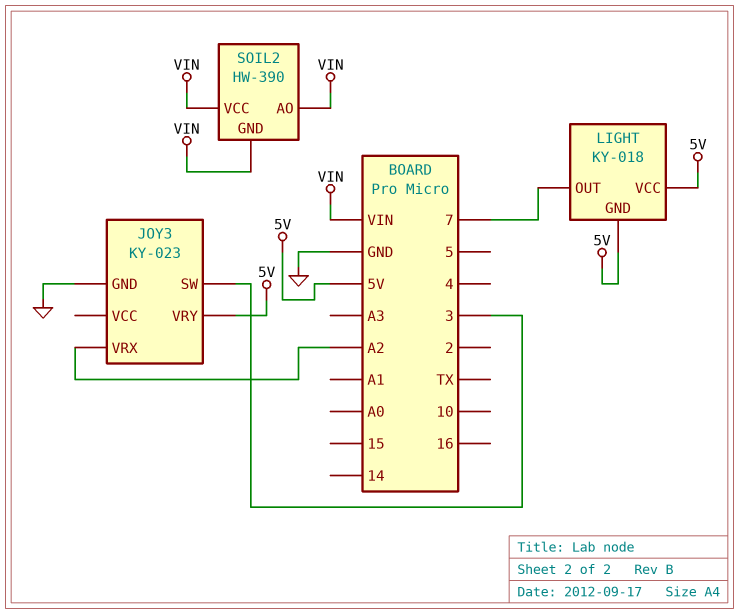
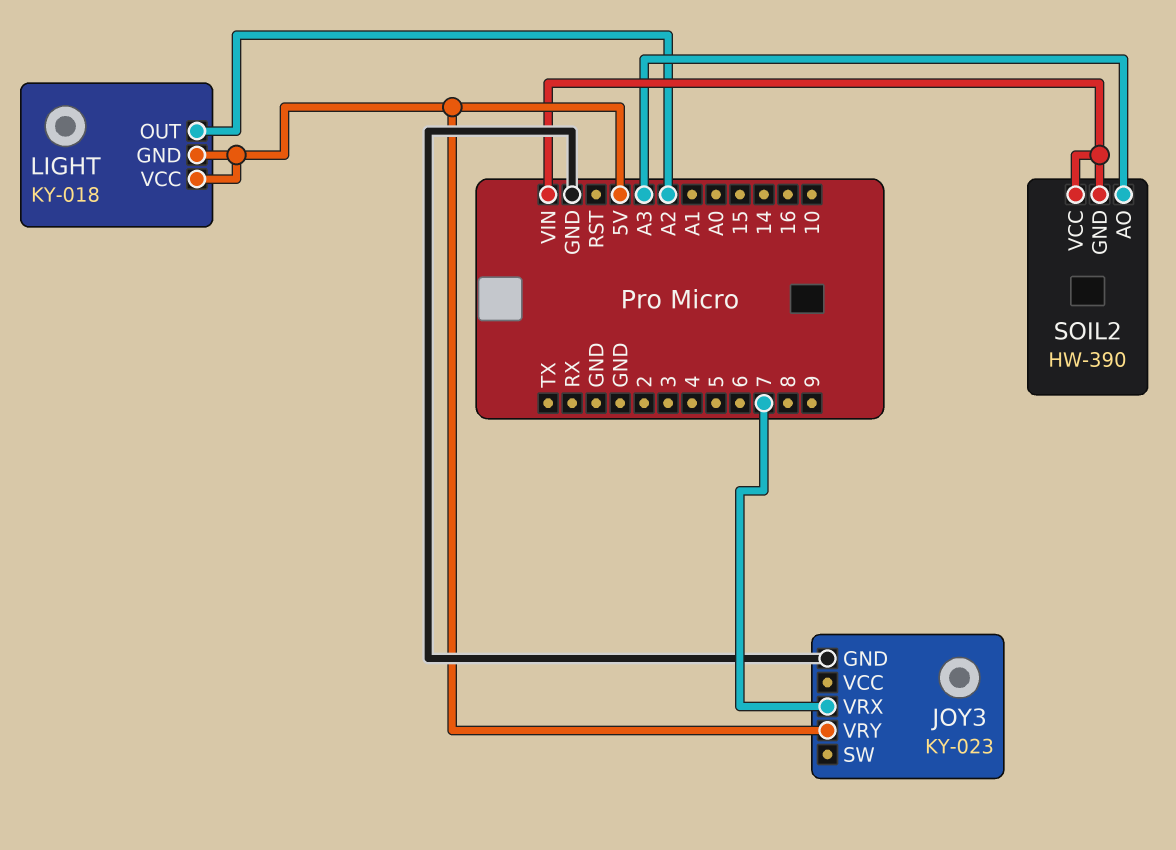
JOY3 pin SW: 3 -> none
JOY3 pin VRX: A2 -> 7
LIGHT pin OUT: 7 -> A2
SOIL2 pin AO: VIN -> A3

